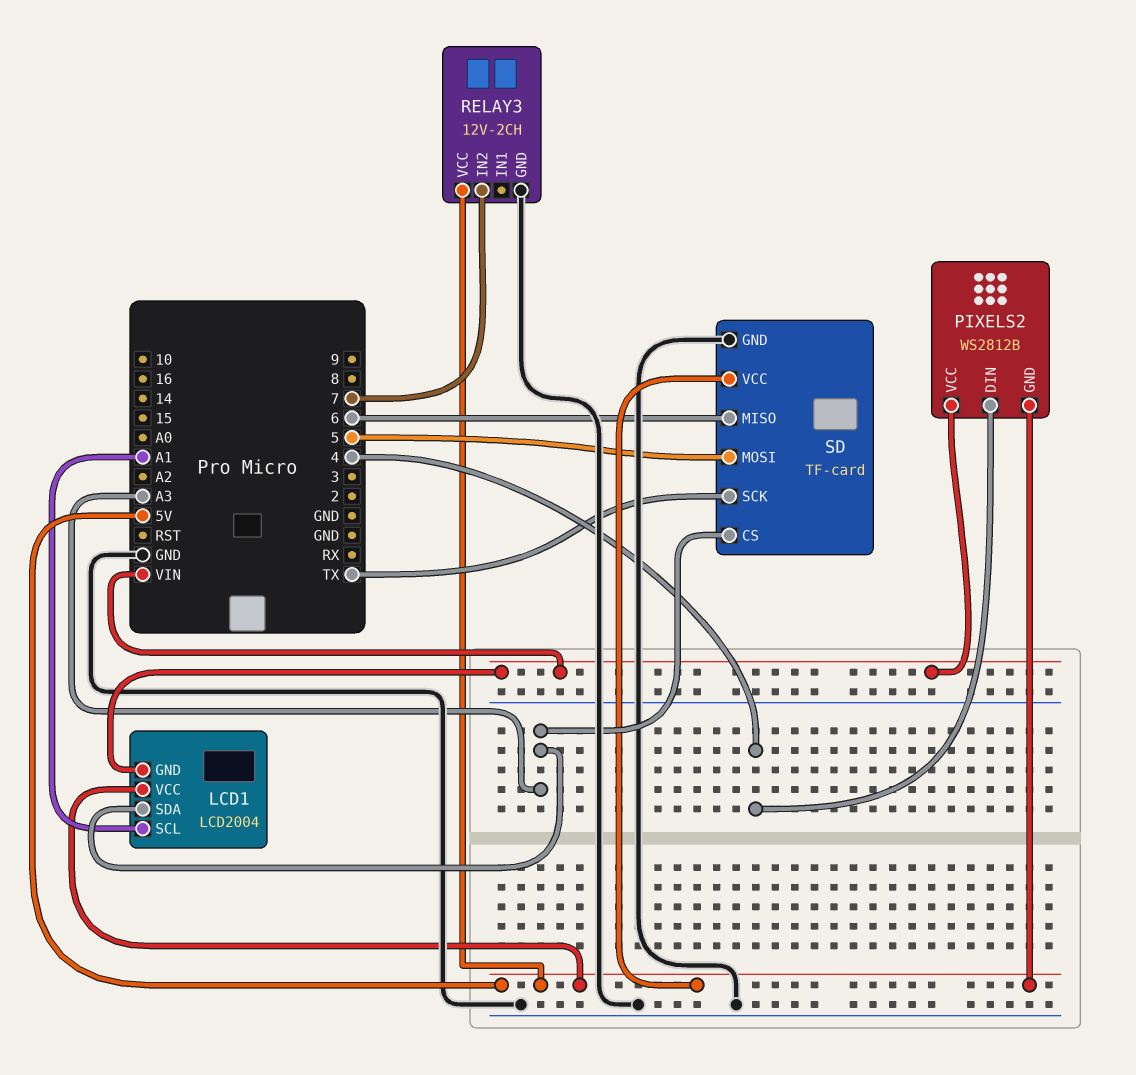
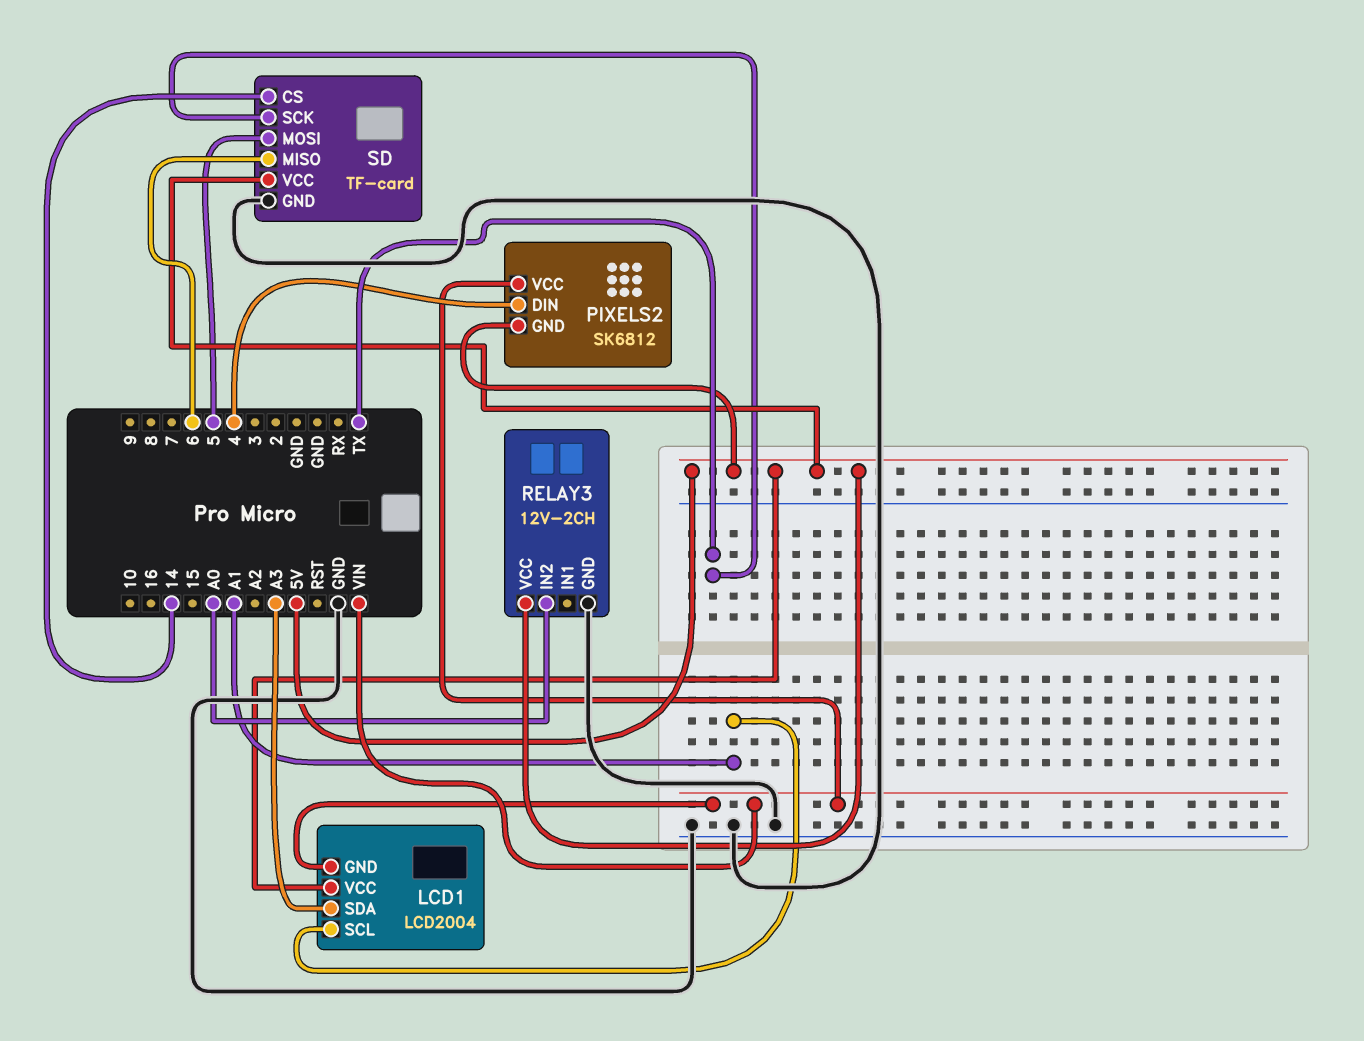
PIXELS2: WS2812B -> SK6812
RELAY3 pin IN2: 7 -> A0
SD pin CS: A3 -> 14

